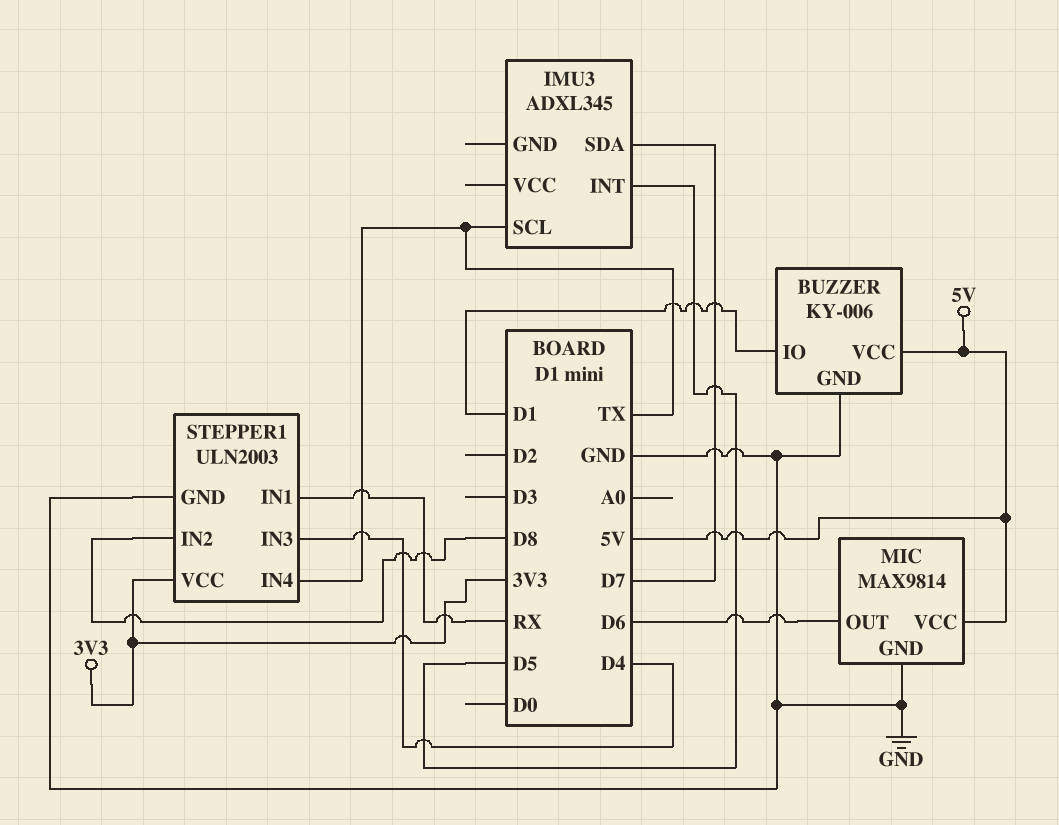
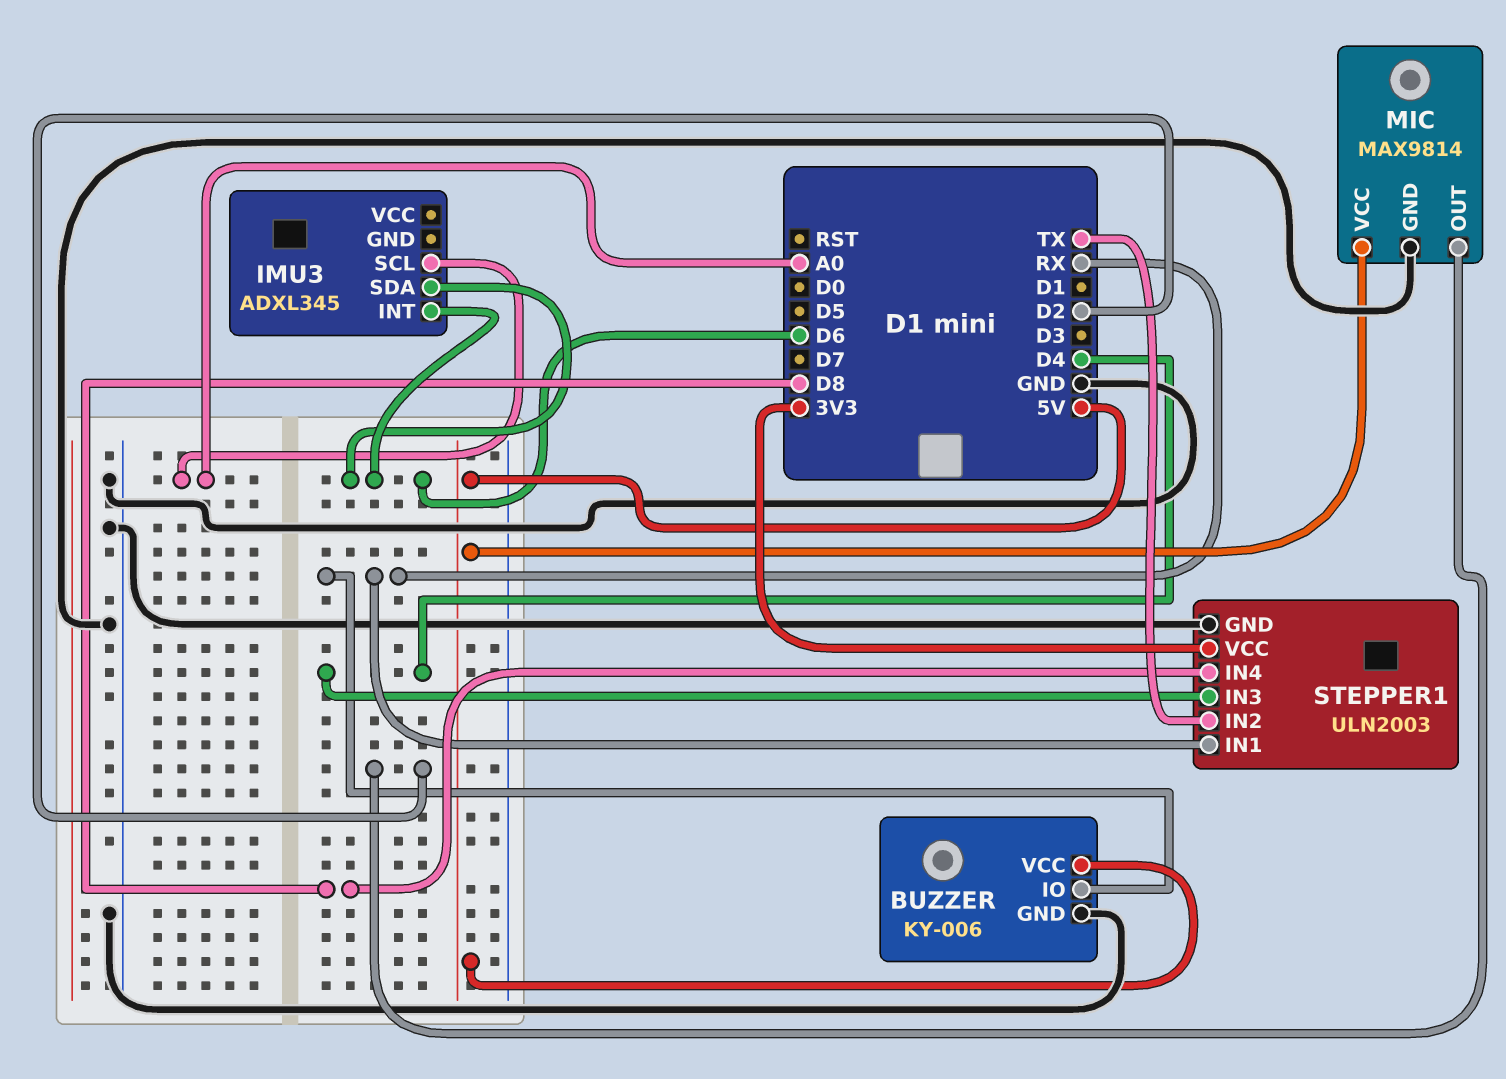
BUZZER pin IO: D1 -> RX
IMU3 pin INT: D5 -> D6
IMU3 pin SCL: TX -> A0
IMU3 pin SDA: D7 -> D6
MIC pin OUT: D6 -> D2
STEPPER1 pin IN2: D8 -> TX
STEPPER1 pin IN4: TX -> D8

